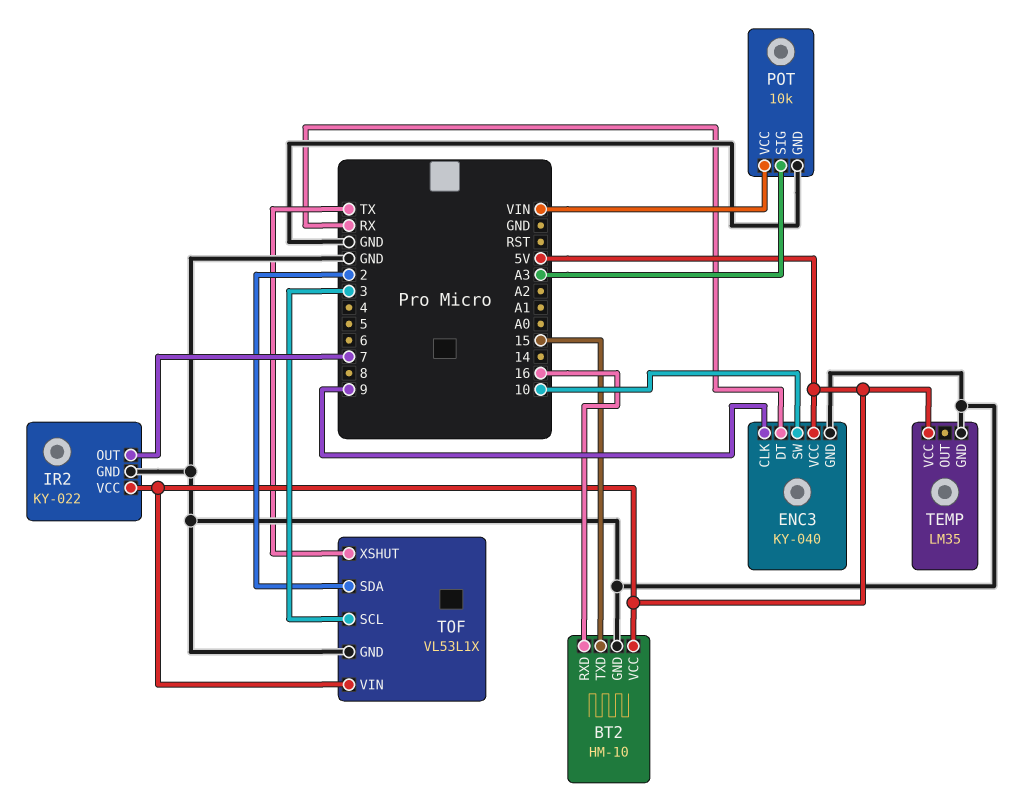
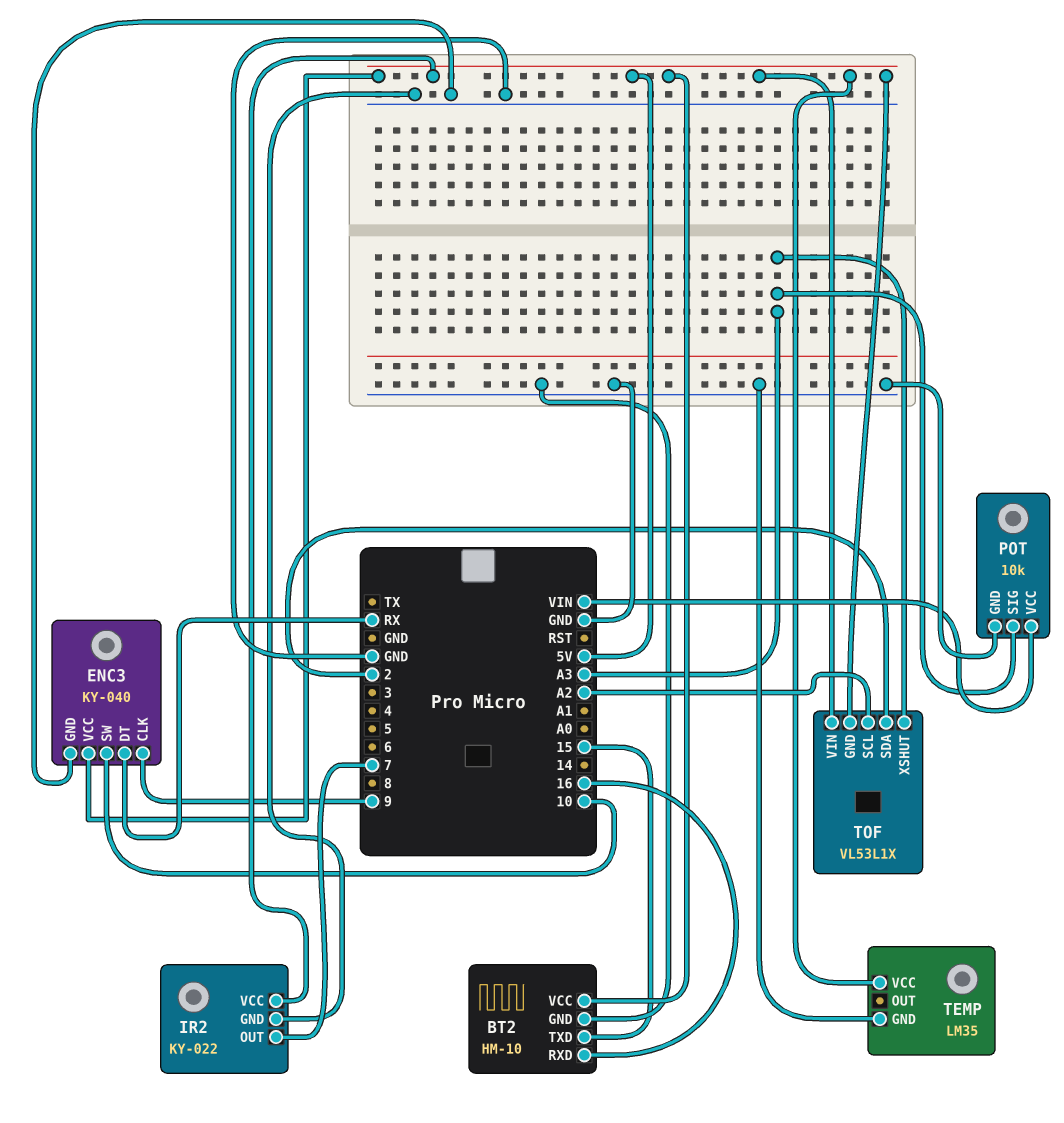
TOF pin GND: GND -> 5V
TOF pin SCL: 3 -> A2
TOF pin XSHUT: TX -> A3

